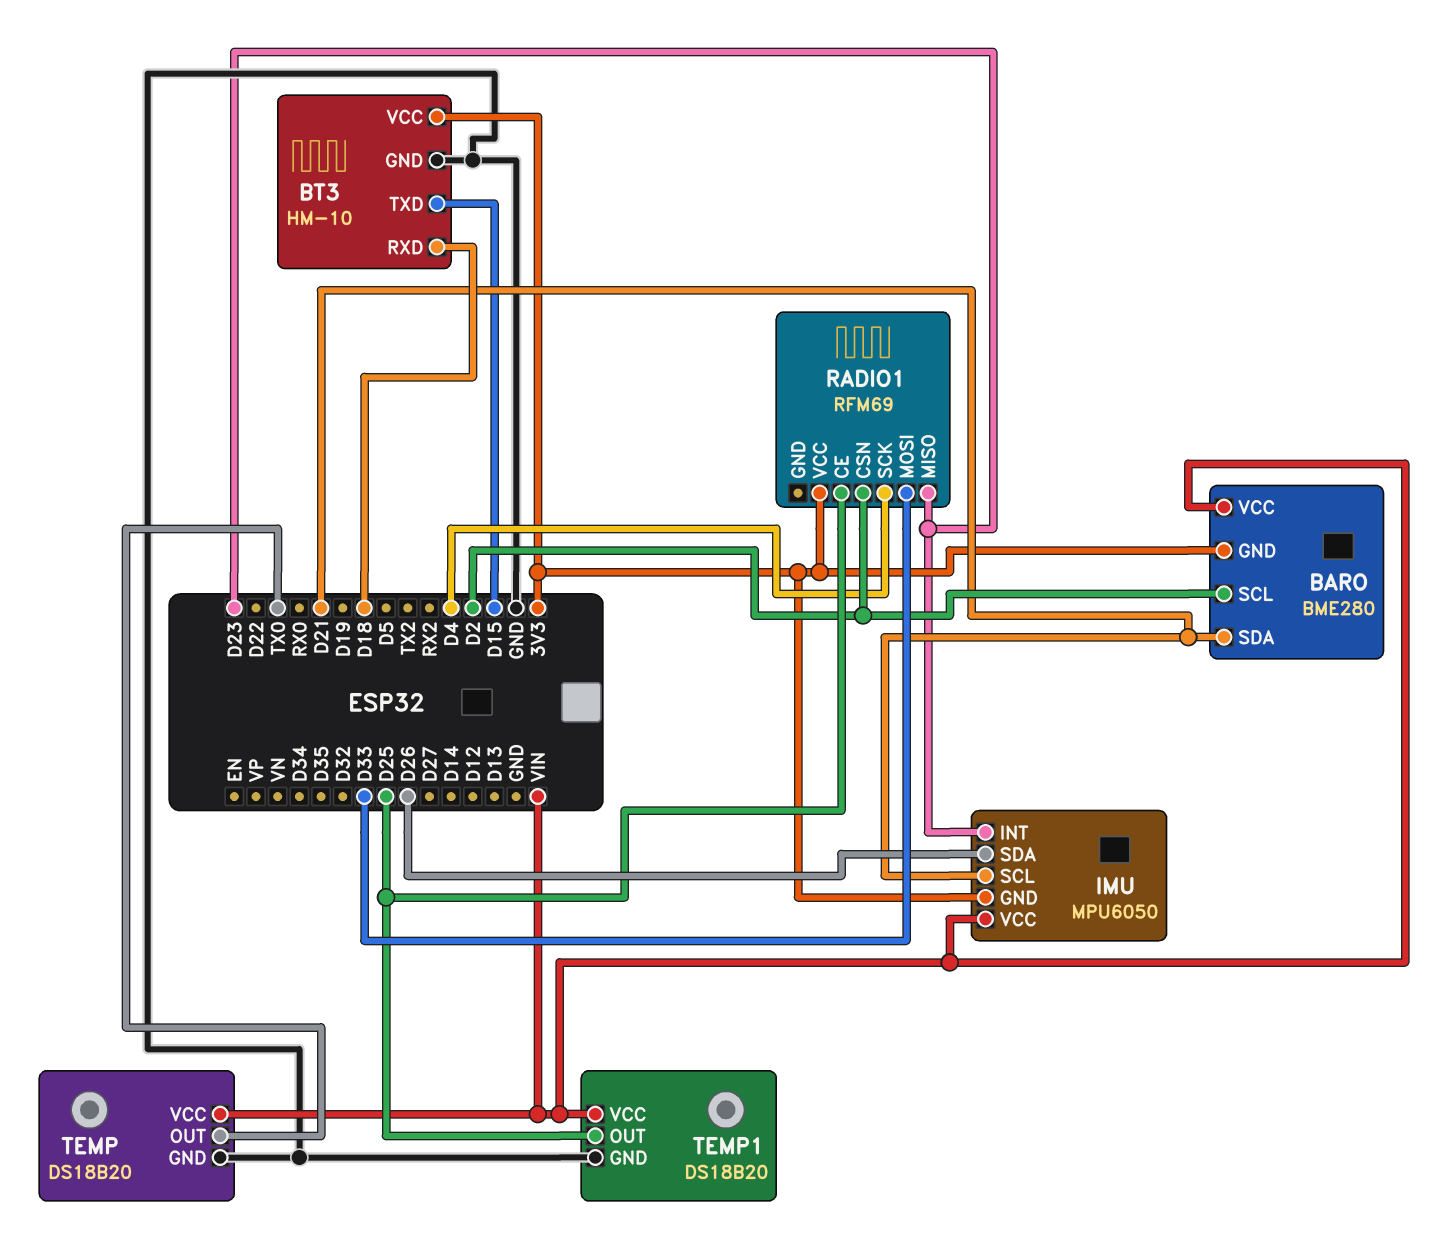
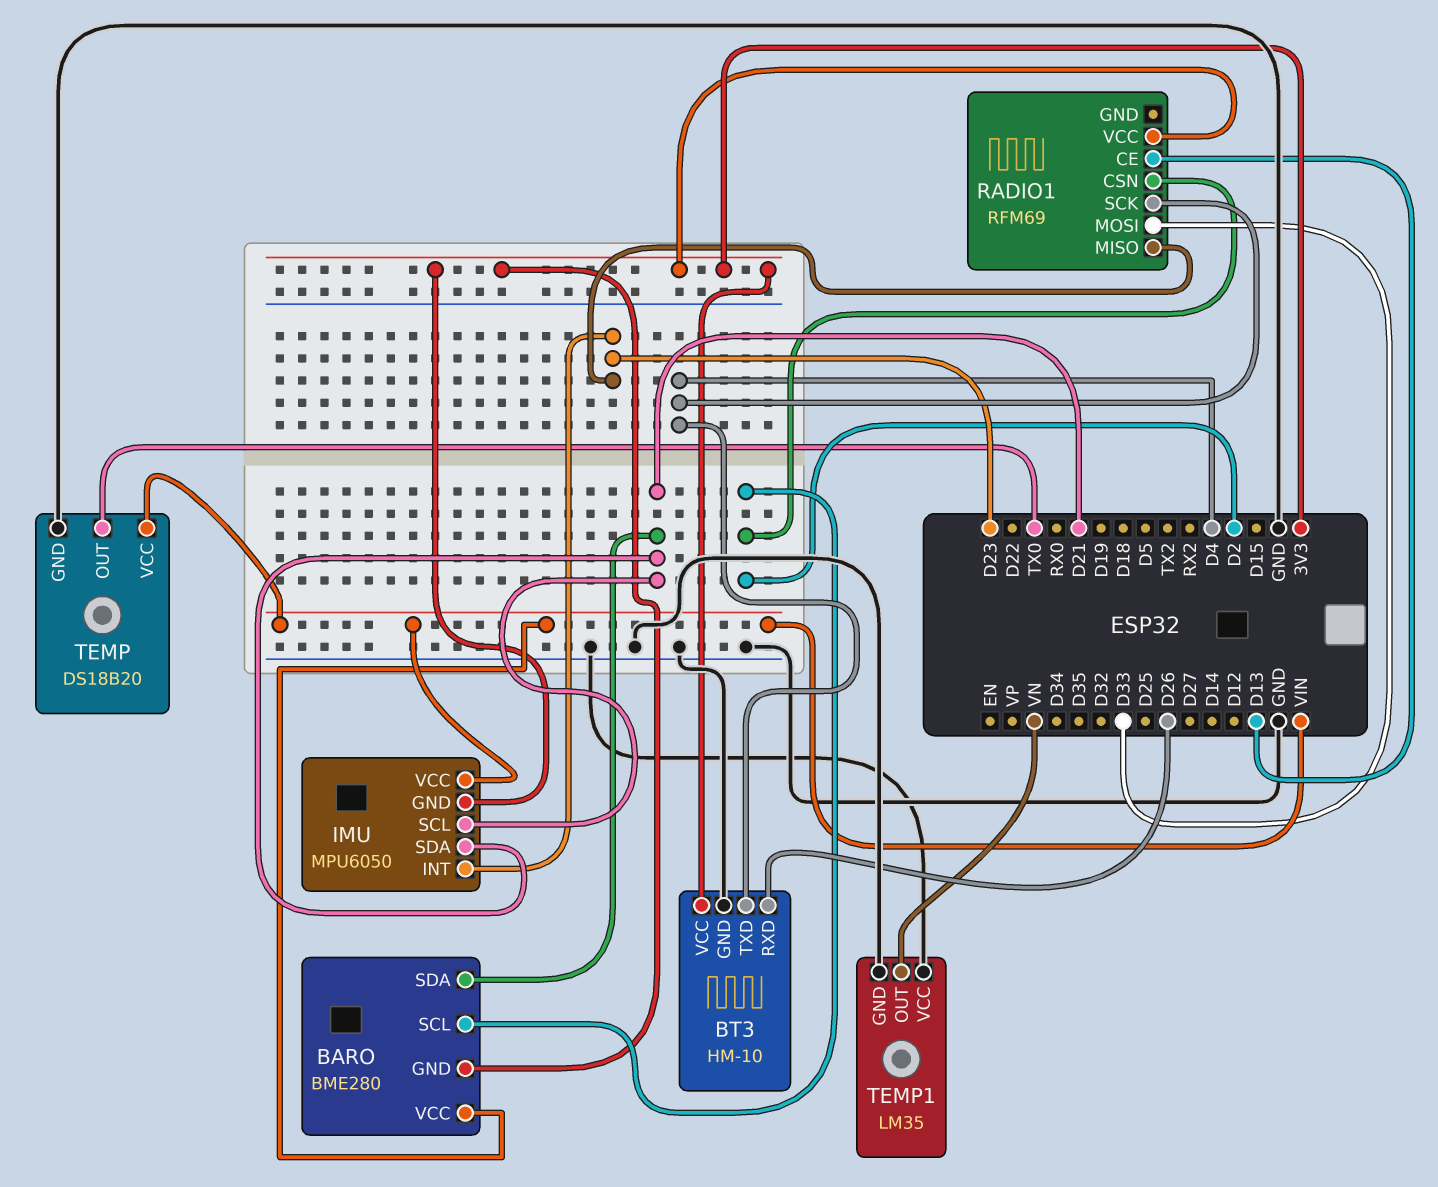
BT3 pin RXD: D18 -> D26
BT3 pin TXD: D15 -> D4
IMU pin SDA: D26 -> D21
RADIO1 pin CE: D25 -> D13
TEMP1: DS18B20 -> LM35
TEMP1 pin OUT: D25 -> VN
TEMP1 pin VCC: VIN -> GND

